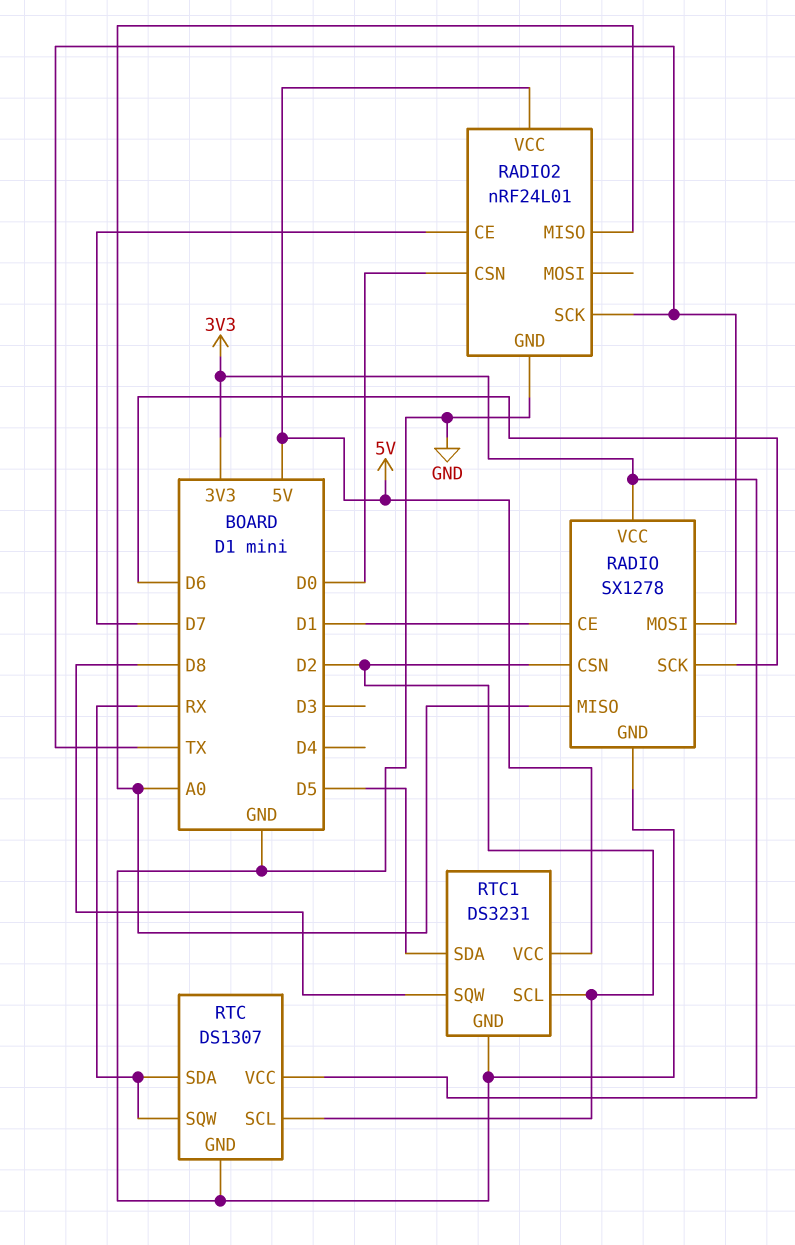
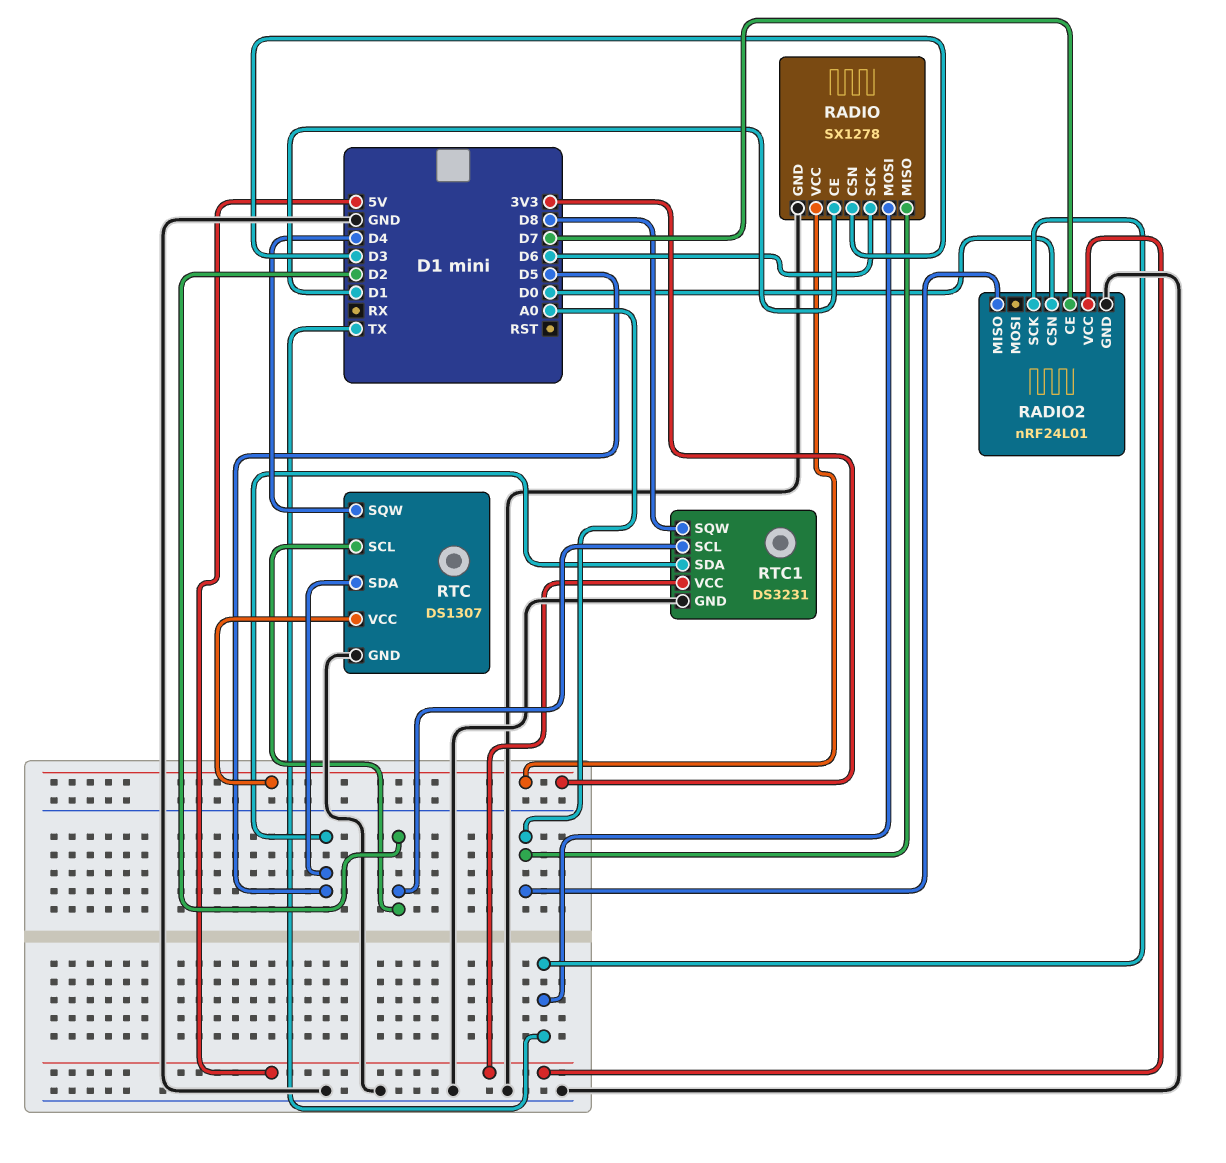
RADIO pin CSN: D2 -> D3
RTC pin SDA: RX -> D5
RTC pin SQW: RX -> D4

